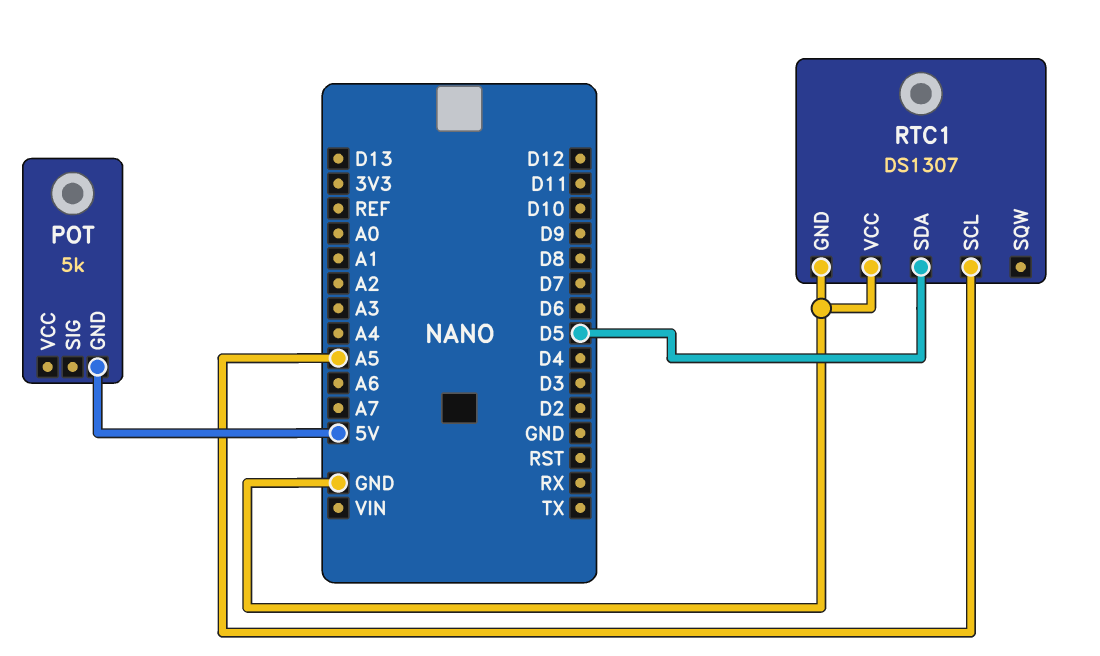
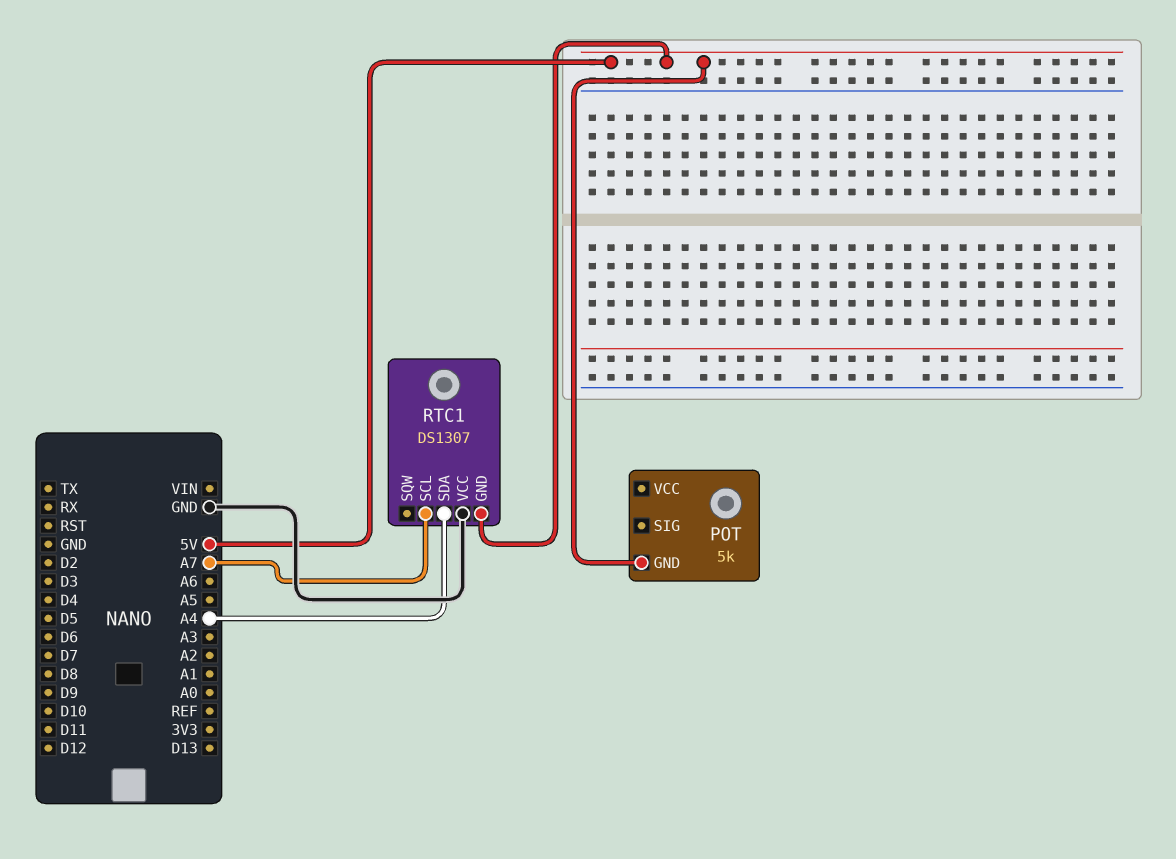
RTC1 pin GND: GND -> 5V
RTC1 pin SCL: A5 -> A7
RTC1 pin SDA: D5 -> A4

